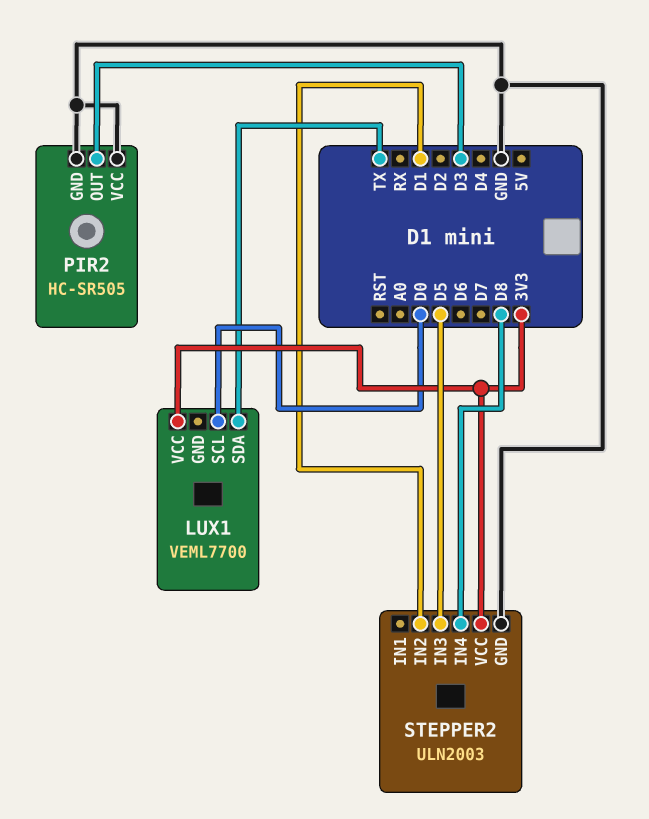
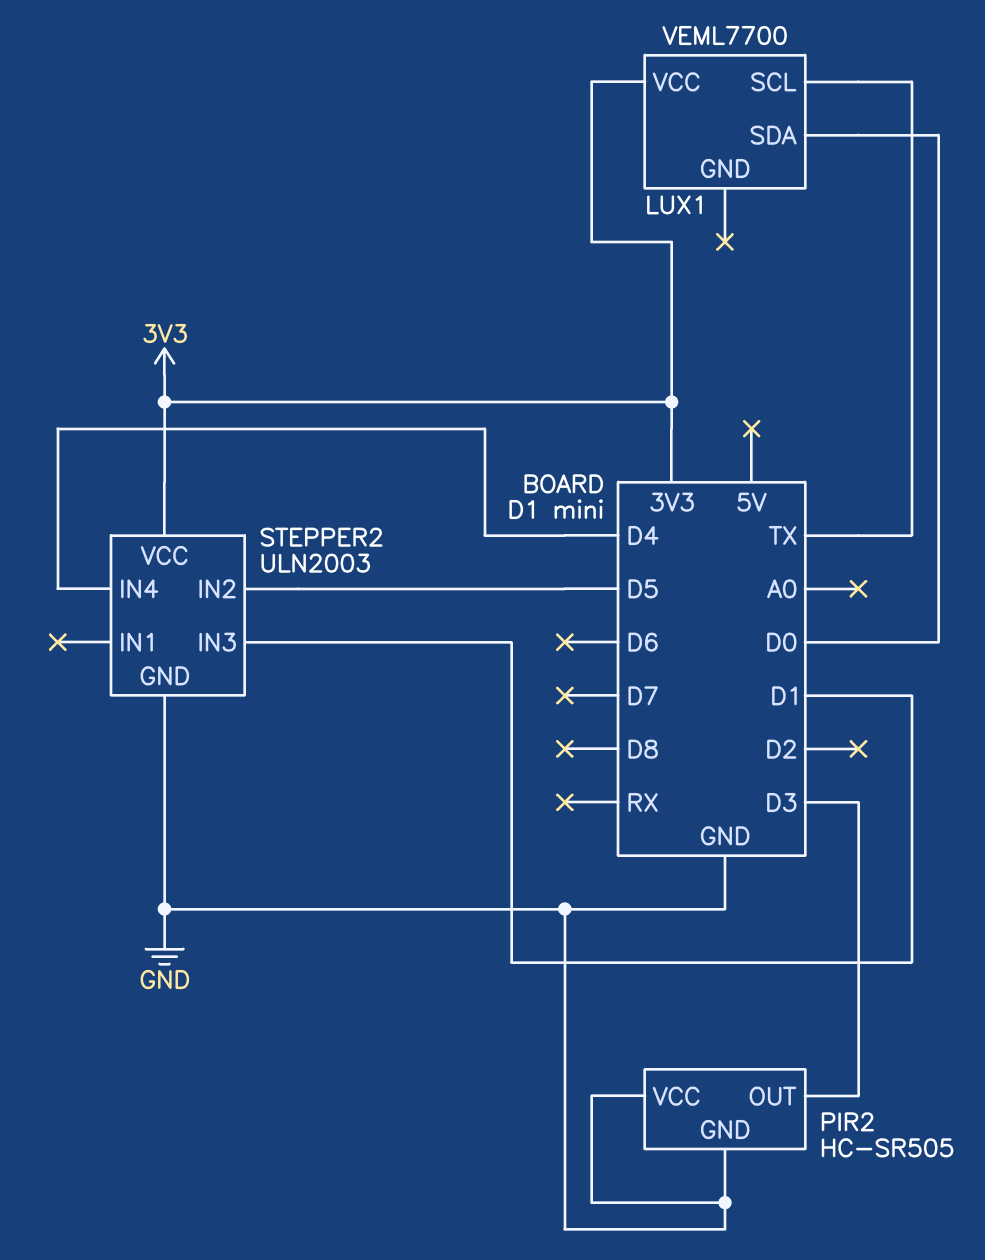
LUX1 pin SCL: D0 -> TX
LUX1 pin SDA: TX -> D0
STEPPER2 pin IN2: D1 -> D5
STEPPER2 pin IN3: D5 -> D1
STEPPER2 pin IN4: D8 -> D4

